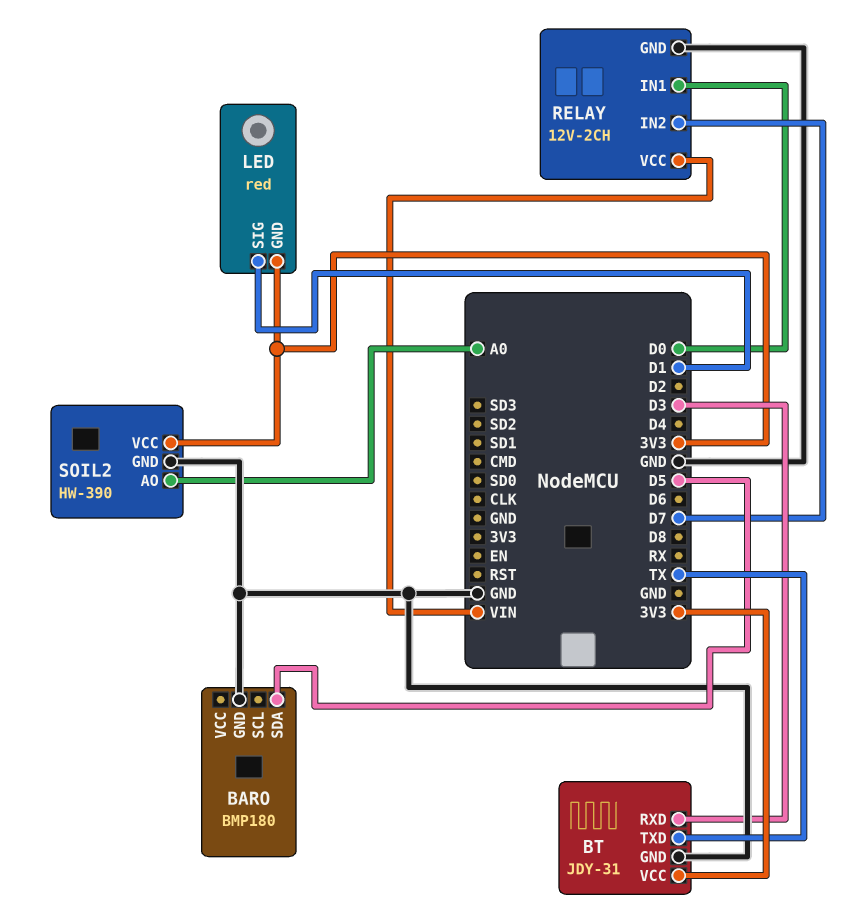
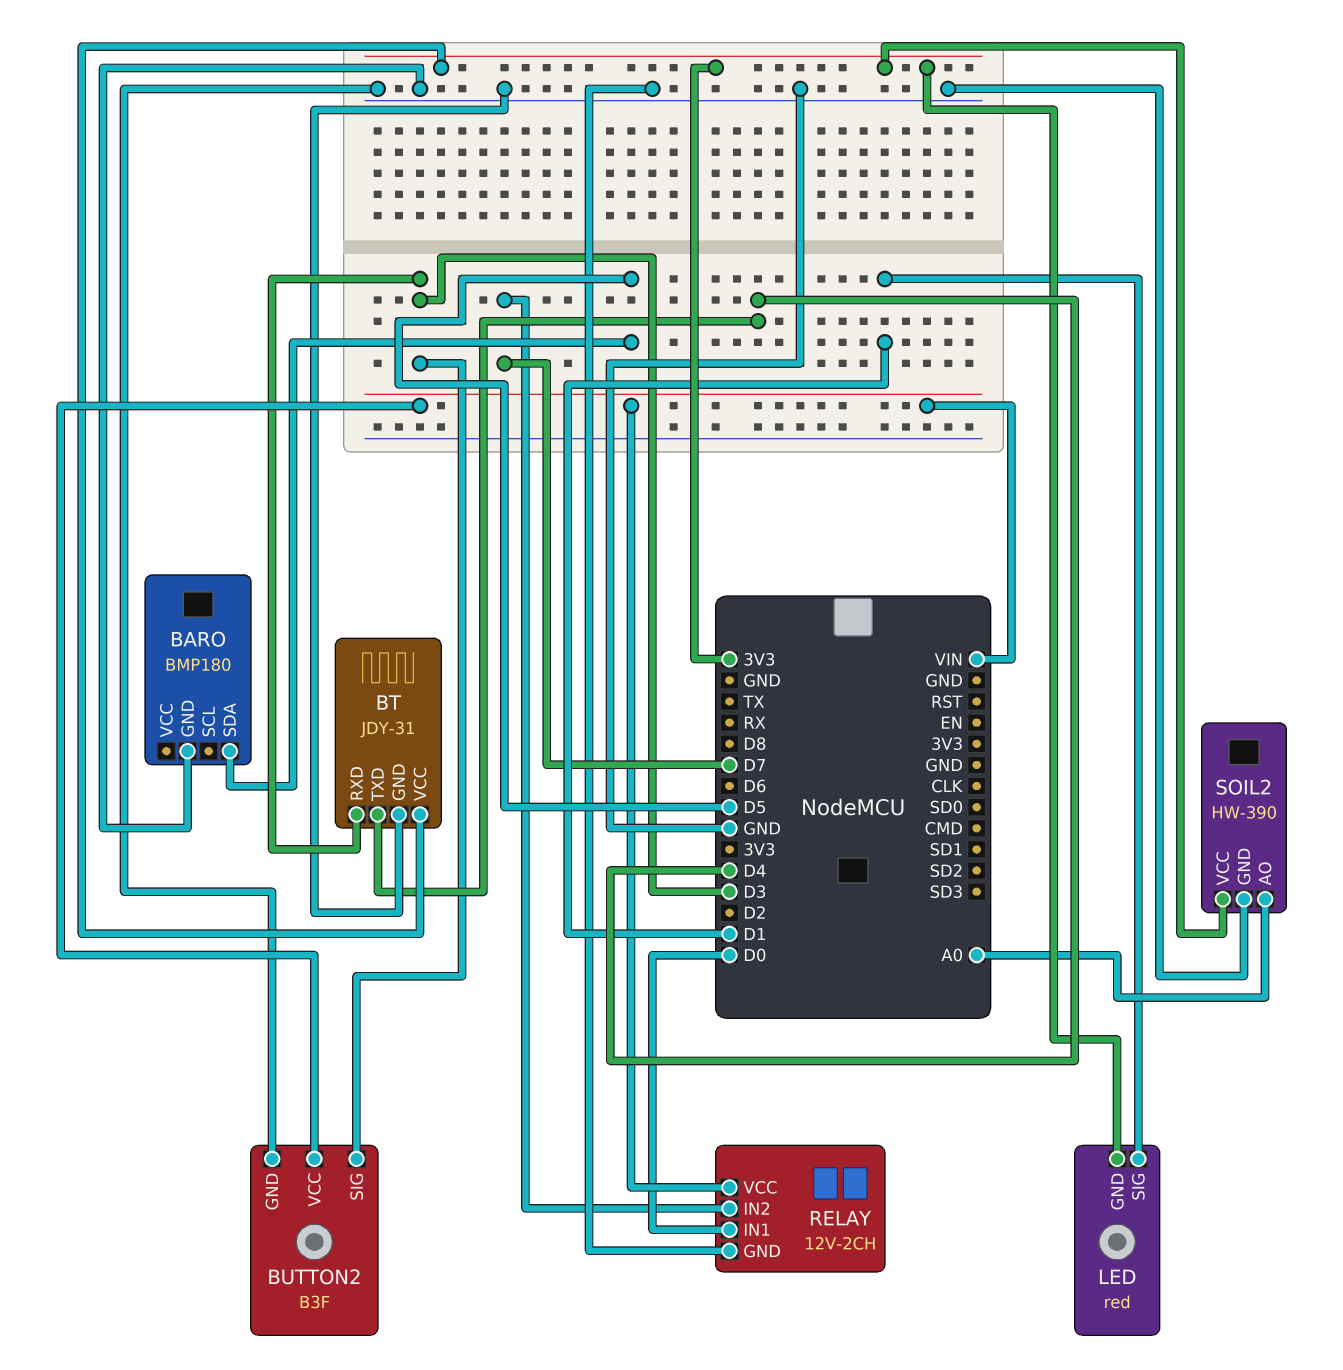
BT pin TXD: TX -> D4
BUTTON2: none -> B3F
BUTTON2 pin GND: none -> GND
BUTTON2 pin SIG: none -> D3
BUTTON2 pin VCC: none -> VIN

